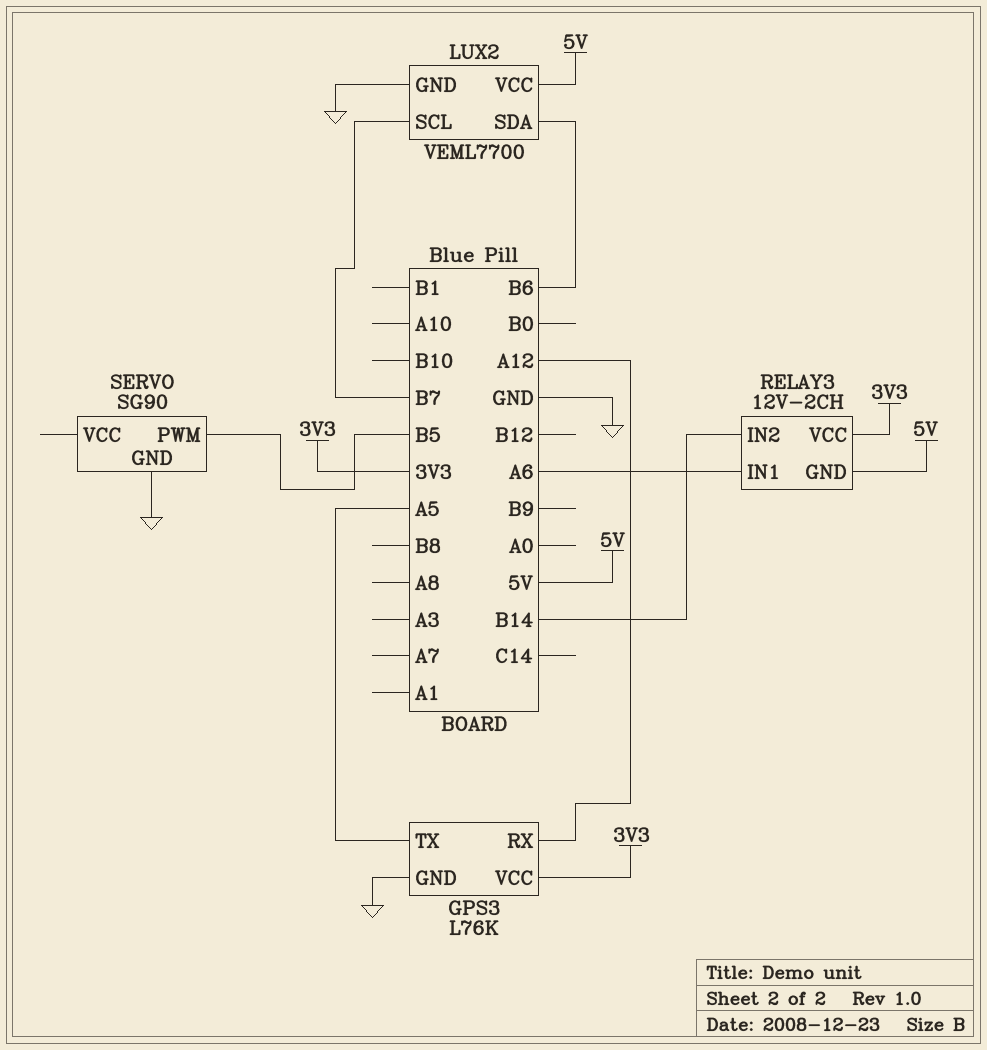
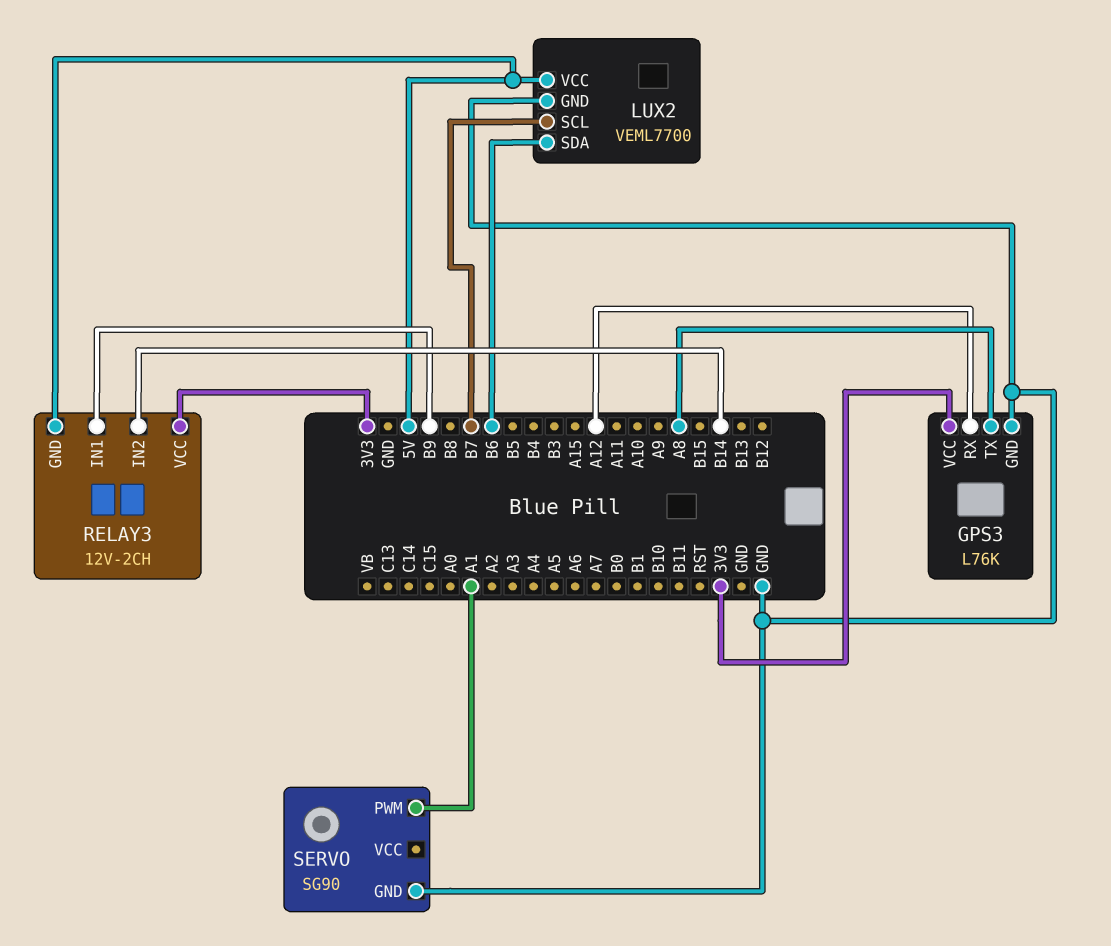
GPS3 pin TX: A5 -> A8
RELAY3 pin IN1: A6 -> B9
SERVO pin PWM: B5 -> A1

